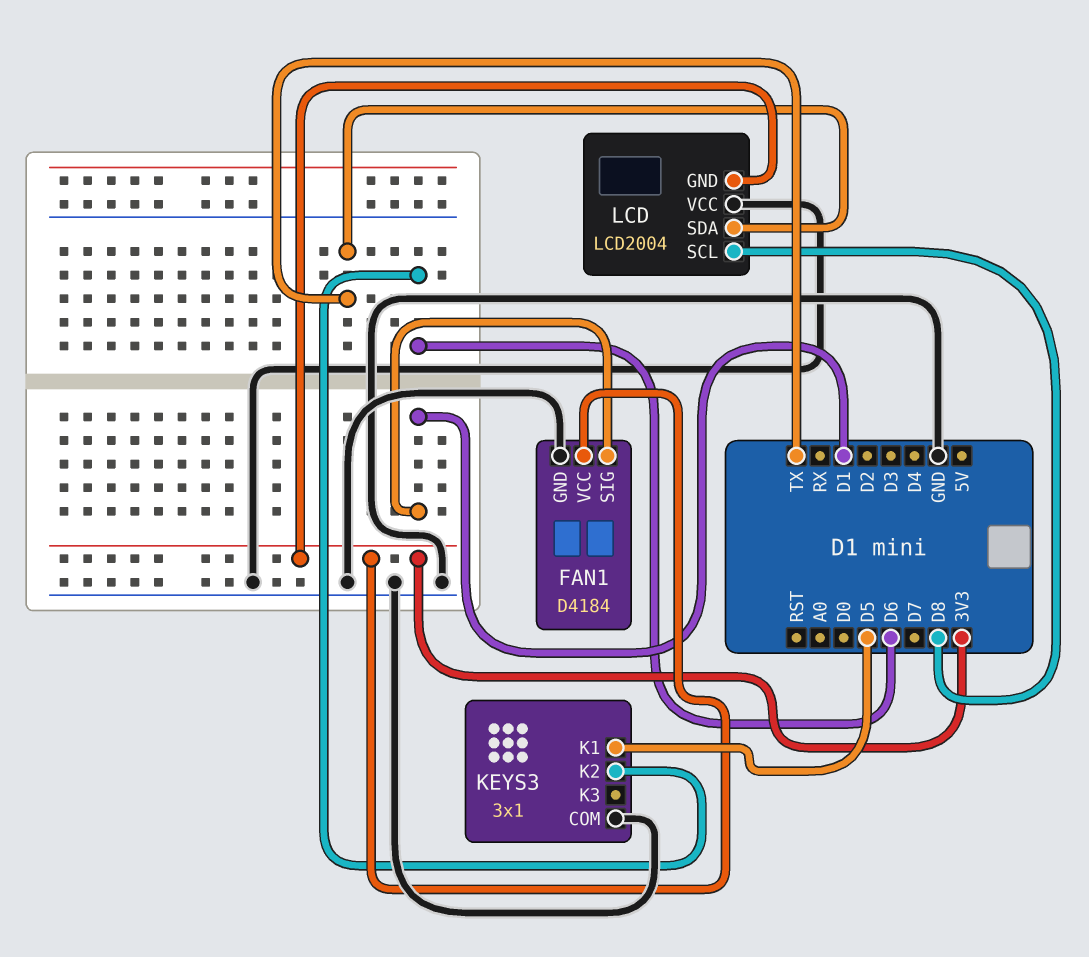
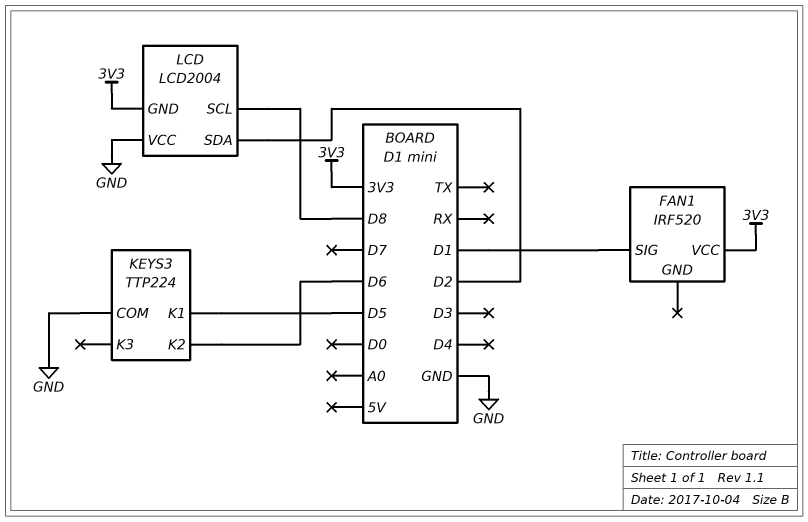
FAN1: D4184 -> IRF520
FAN1 pin GND: GND -> none
KEYS3: 3x1 -> TTP224
LCD pin SDA: TX -> D2

